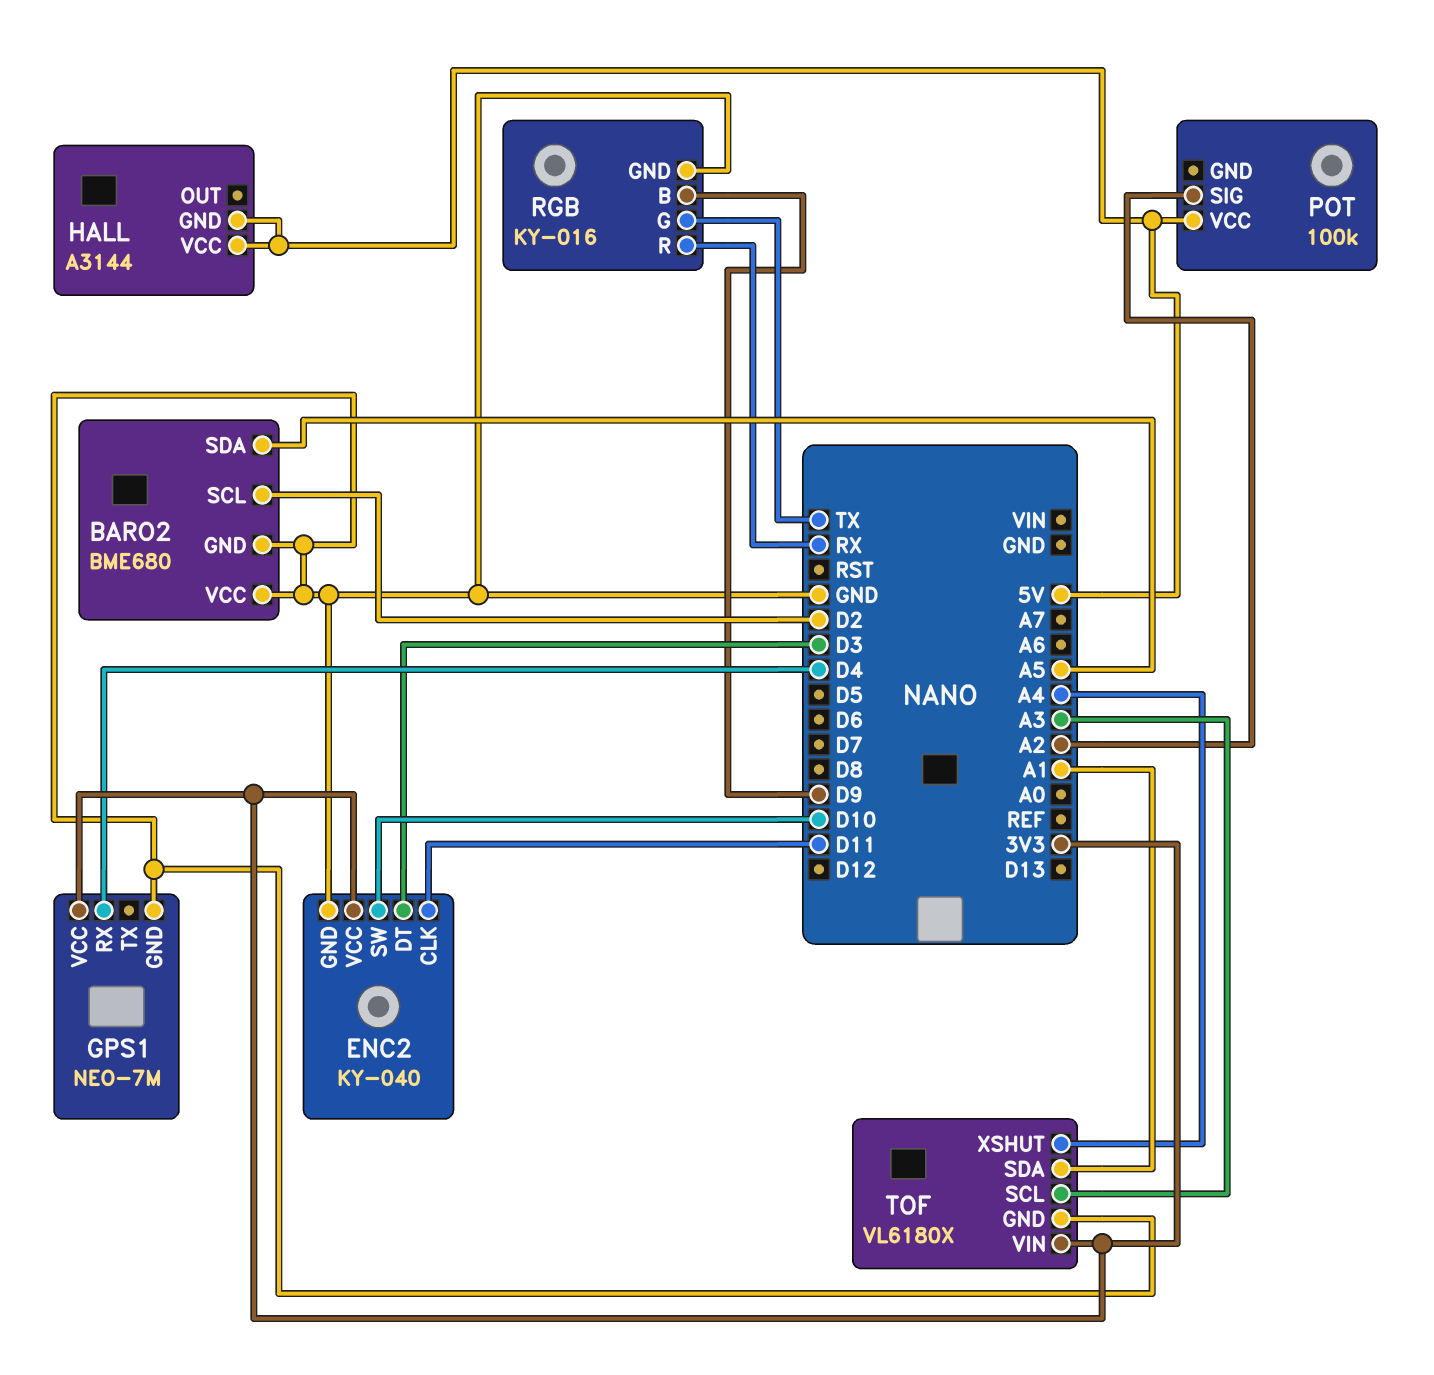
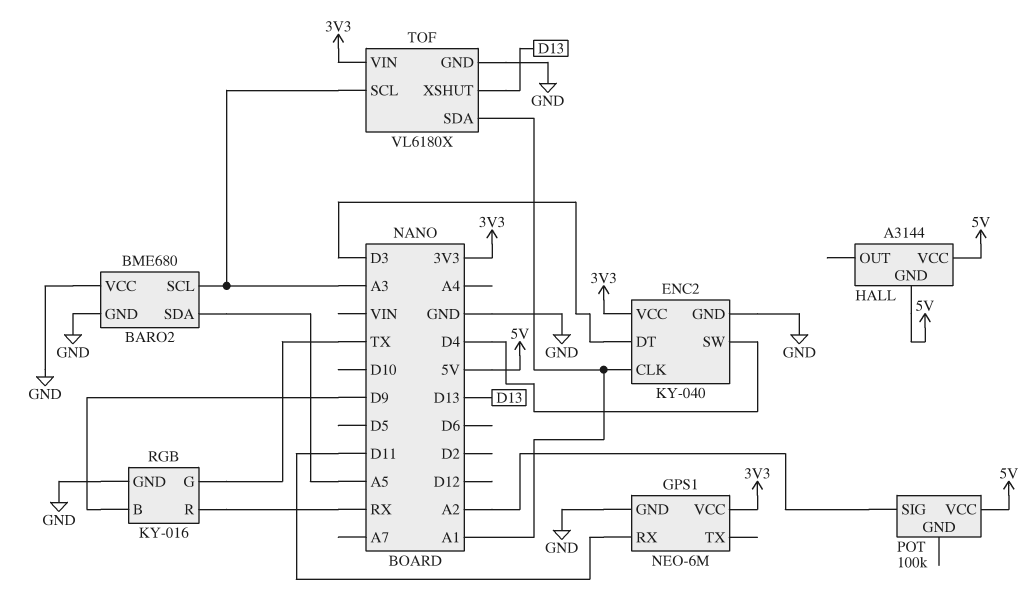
BARO2 pin SCL: D2 -> A3
ENC2 pin CLK: D11 -> A1
ENC2 pin SW: D10 -> D4
GPS1: NEO-7M -> NEO-6M
GPS1 pin RX: D4 -> D11
TOF pin XSHUT: A4 -> D13

